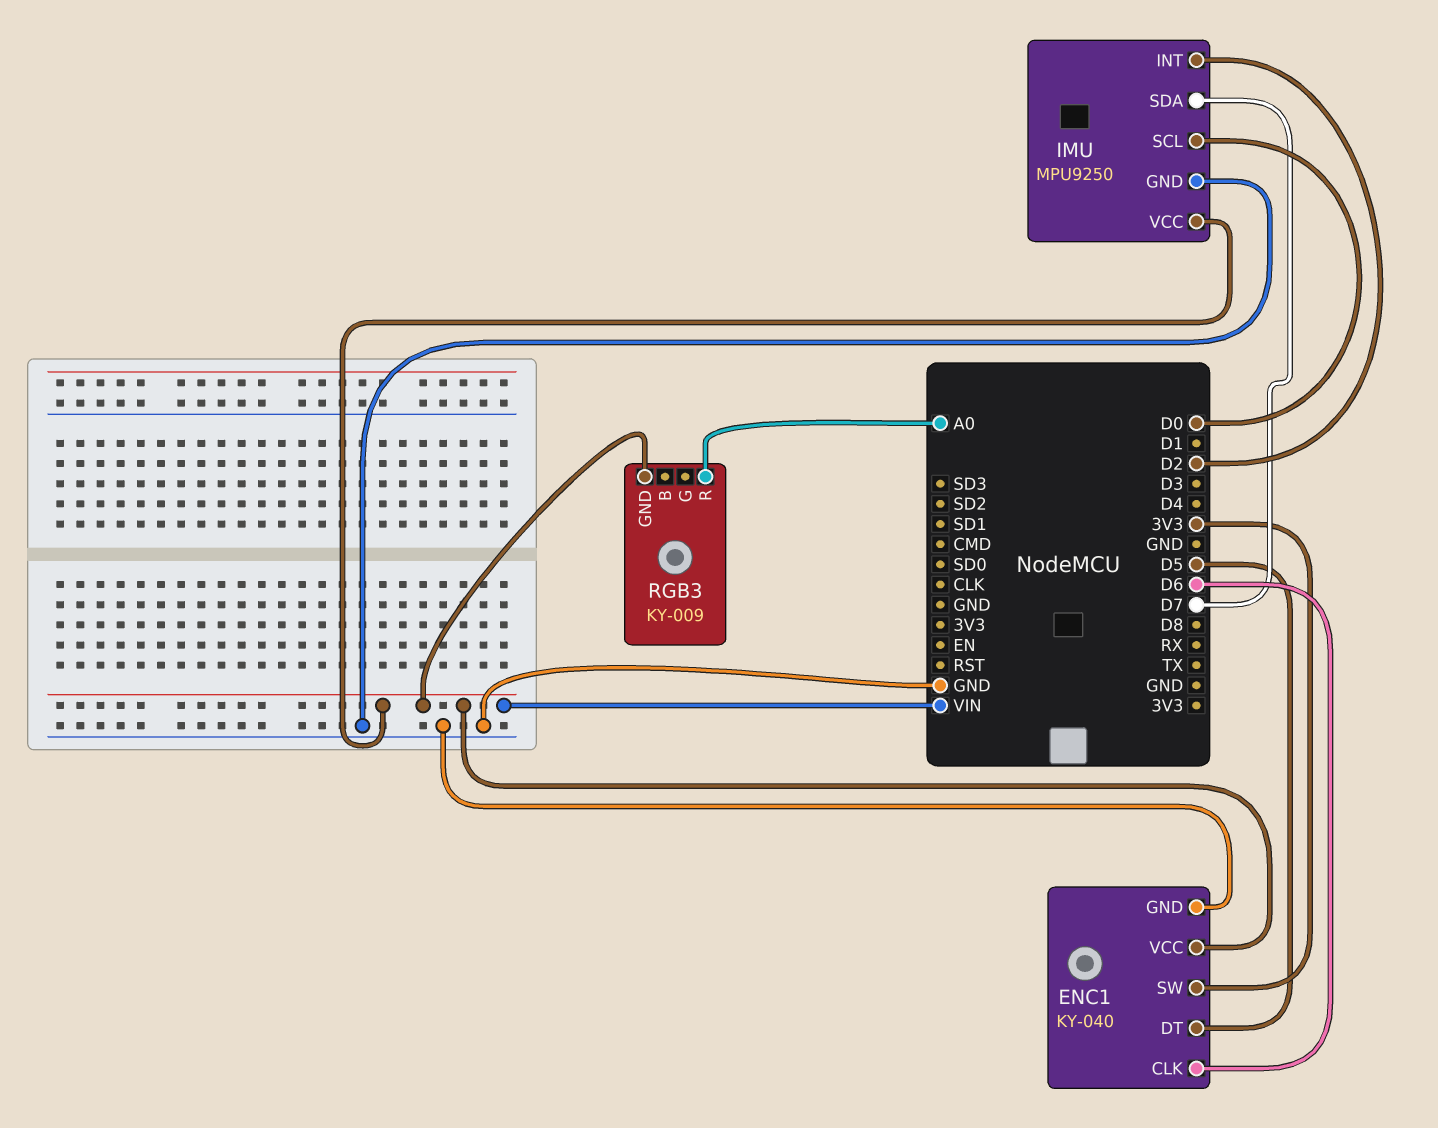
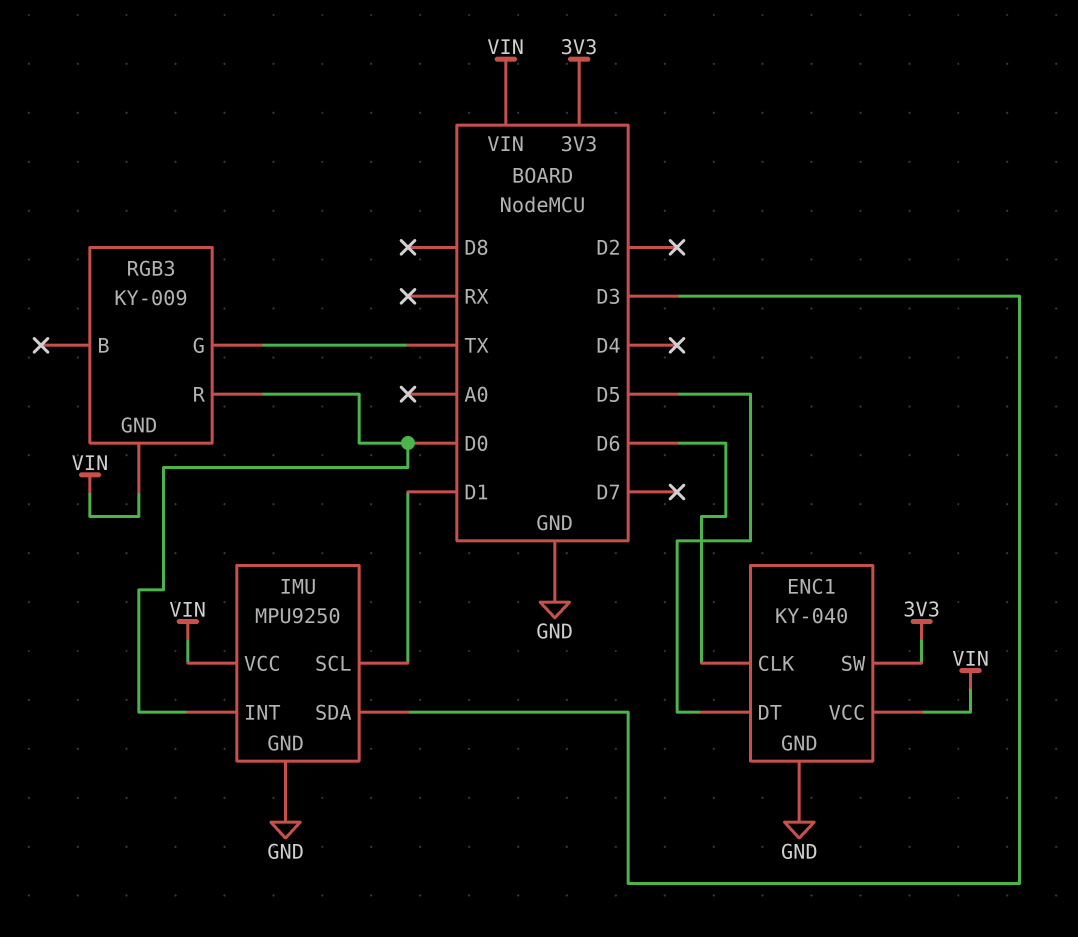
IMU pin INT: D2 -> D0
IMU pin SCL: D0 -> D1
IMU pin SDA: D7 -> D3
RGB3 pin G: none -> TX
RGB3 pin R: A0 -> D0

